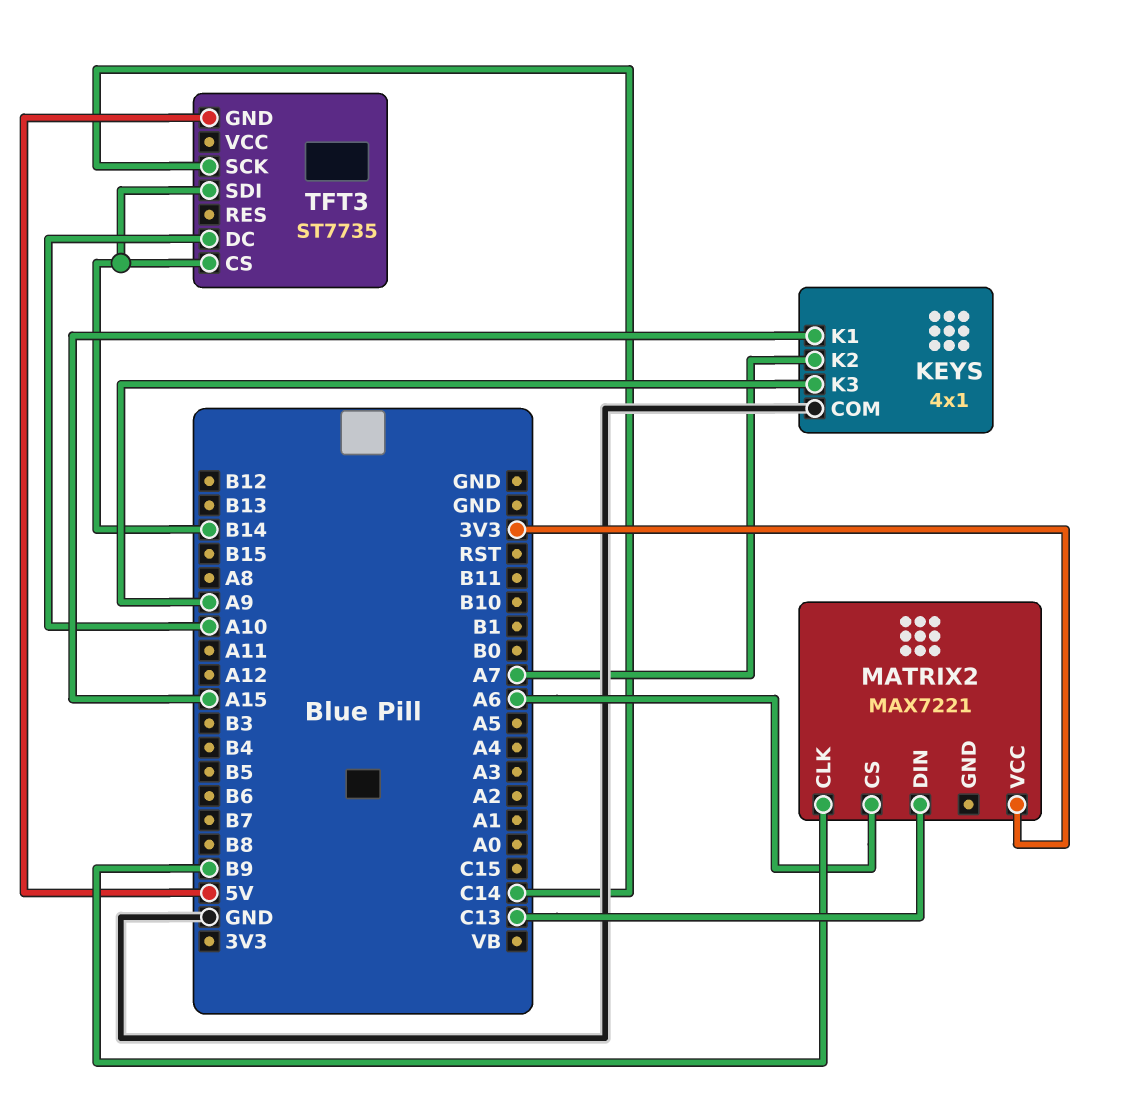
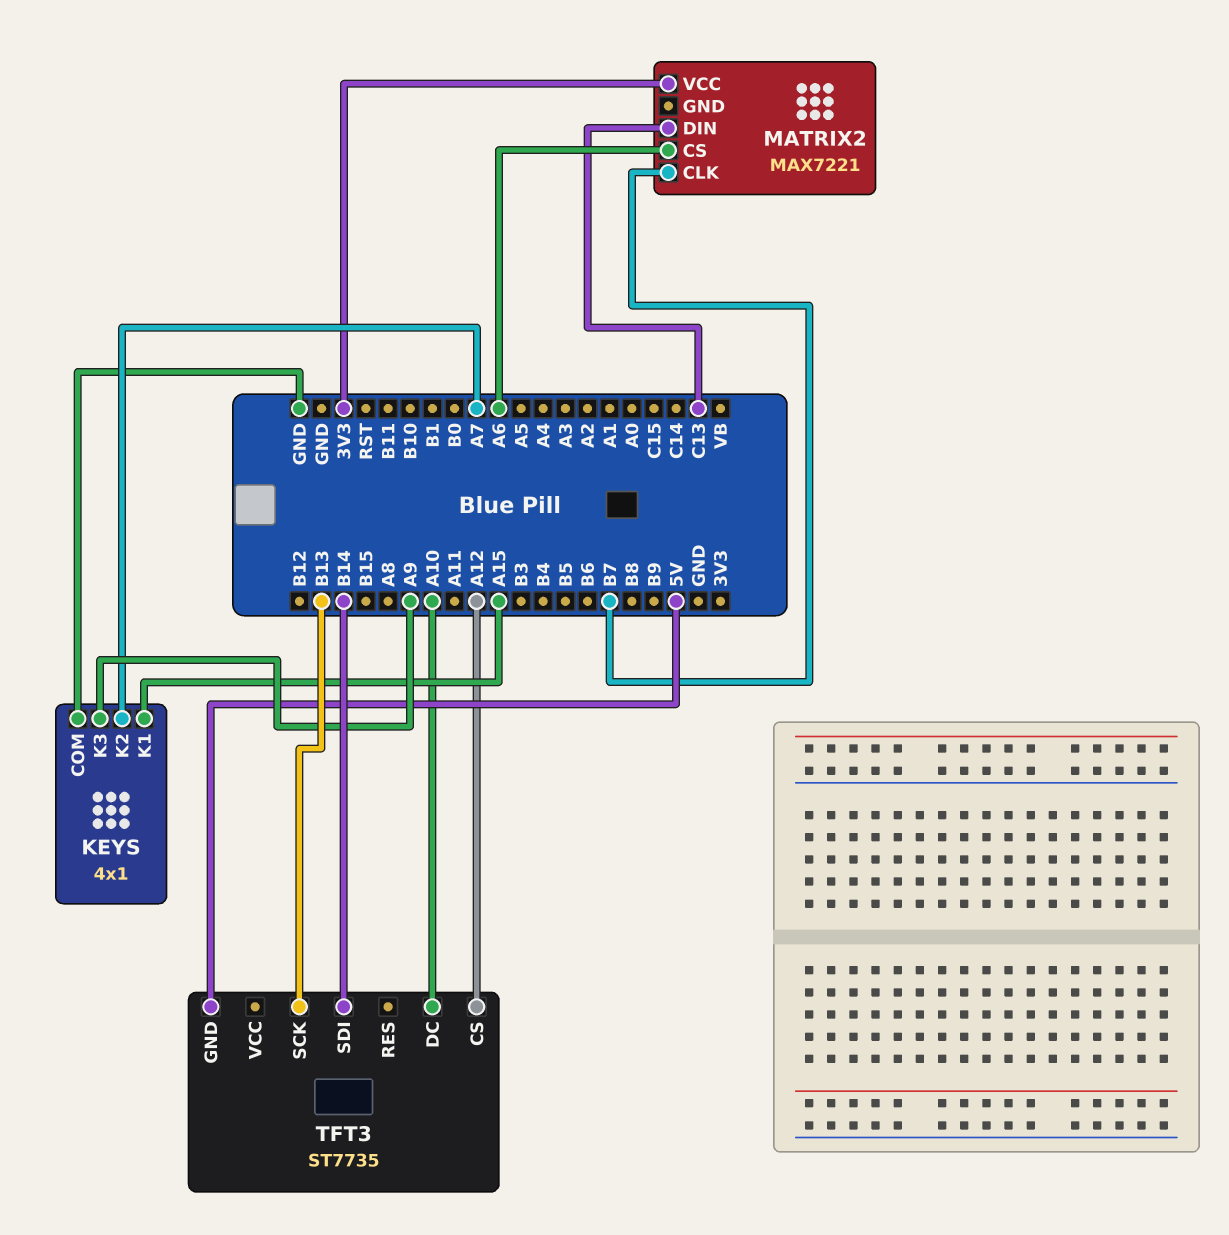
MATRIX2 pin CLK: B9 -> B7
TFT3 pin CS: B14 -> A12
TFT3 pin SCK: C14 -> B13

